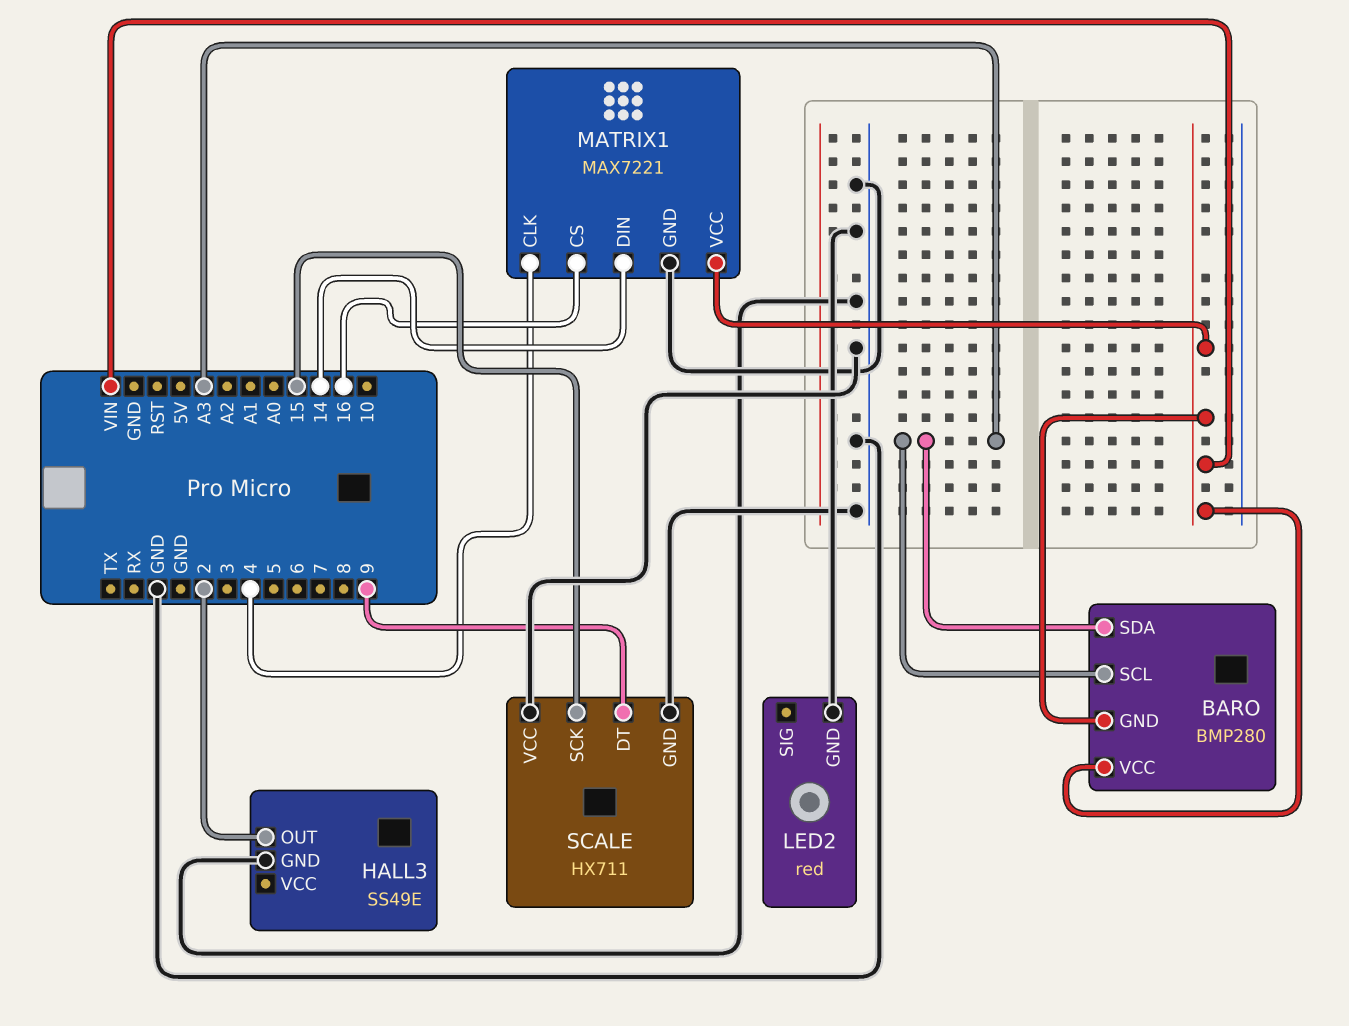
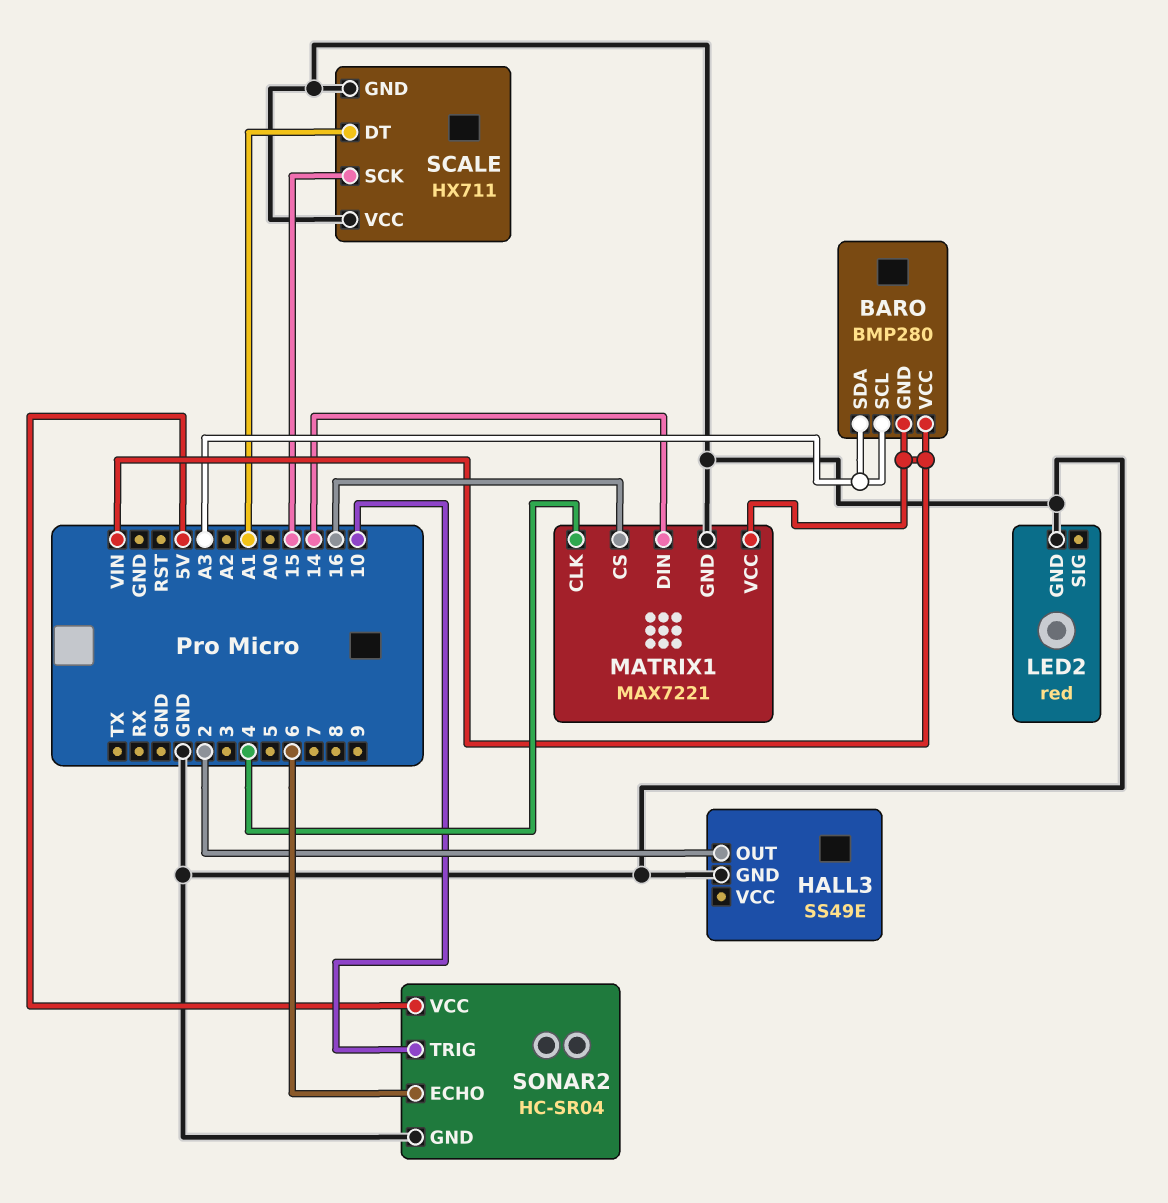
SCALE pin DT: 9 -> A1
SONAR2: none -> HC-SR04
SONAR2 pin ECHO: none -> 6
SONAR2 pin GND: none -> GND
SONAR2 pin TRIG: none -> 10
SONAR2 pin VCC: none -> 5V

